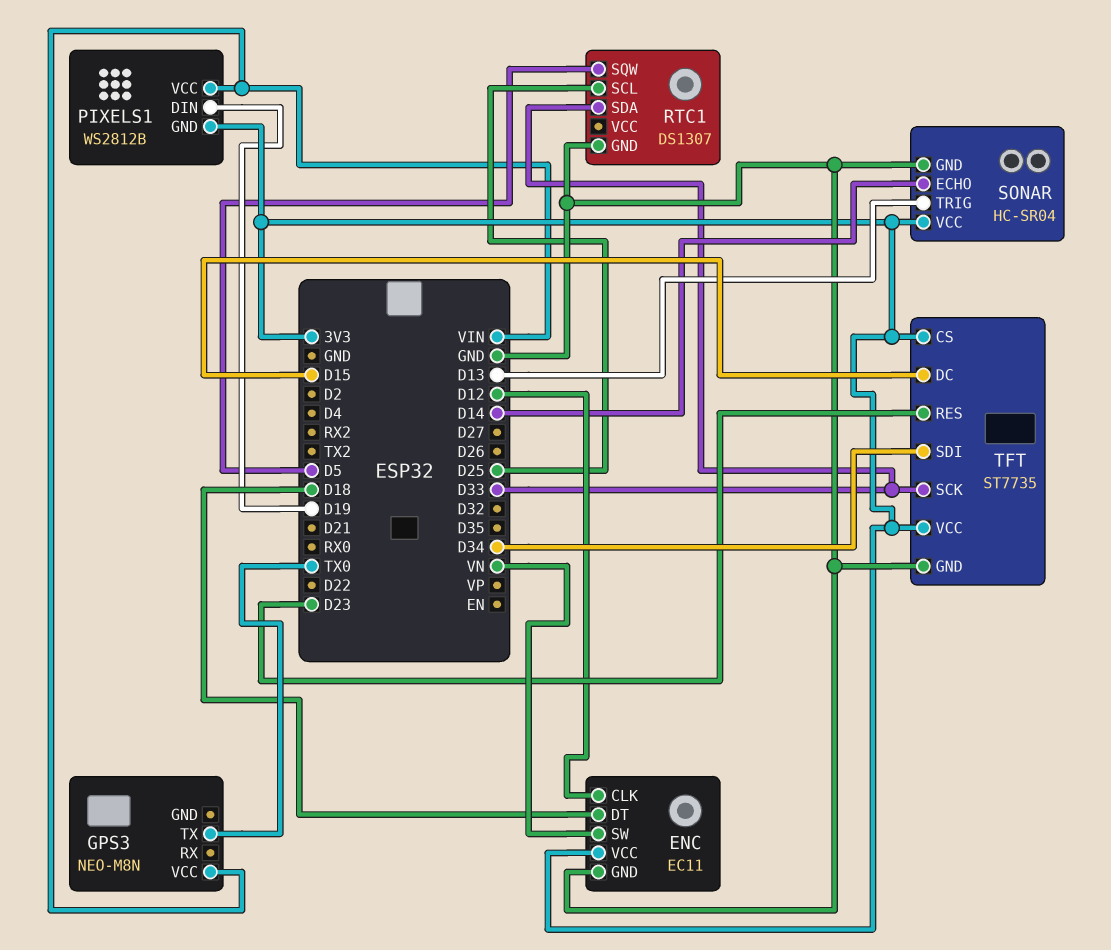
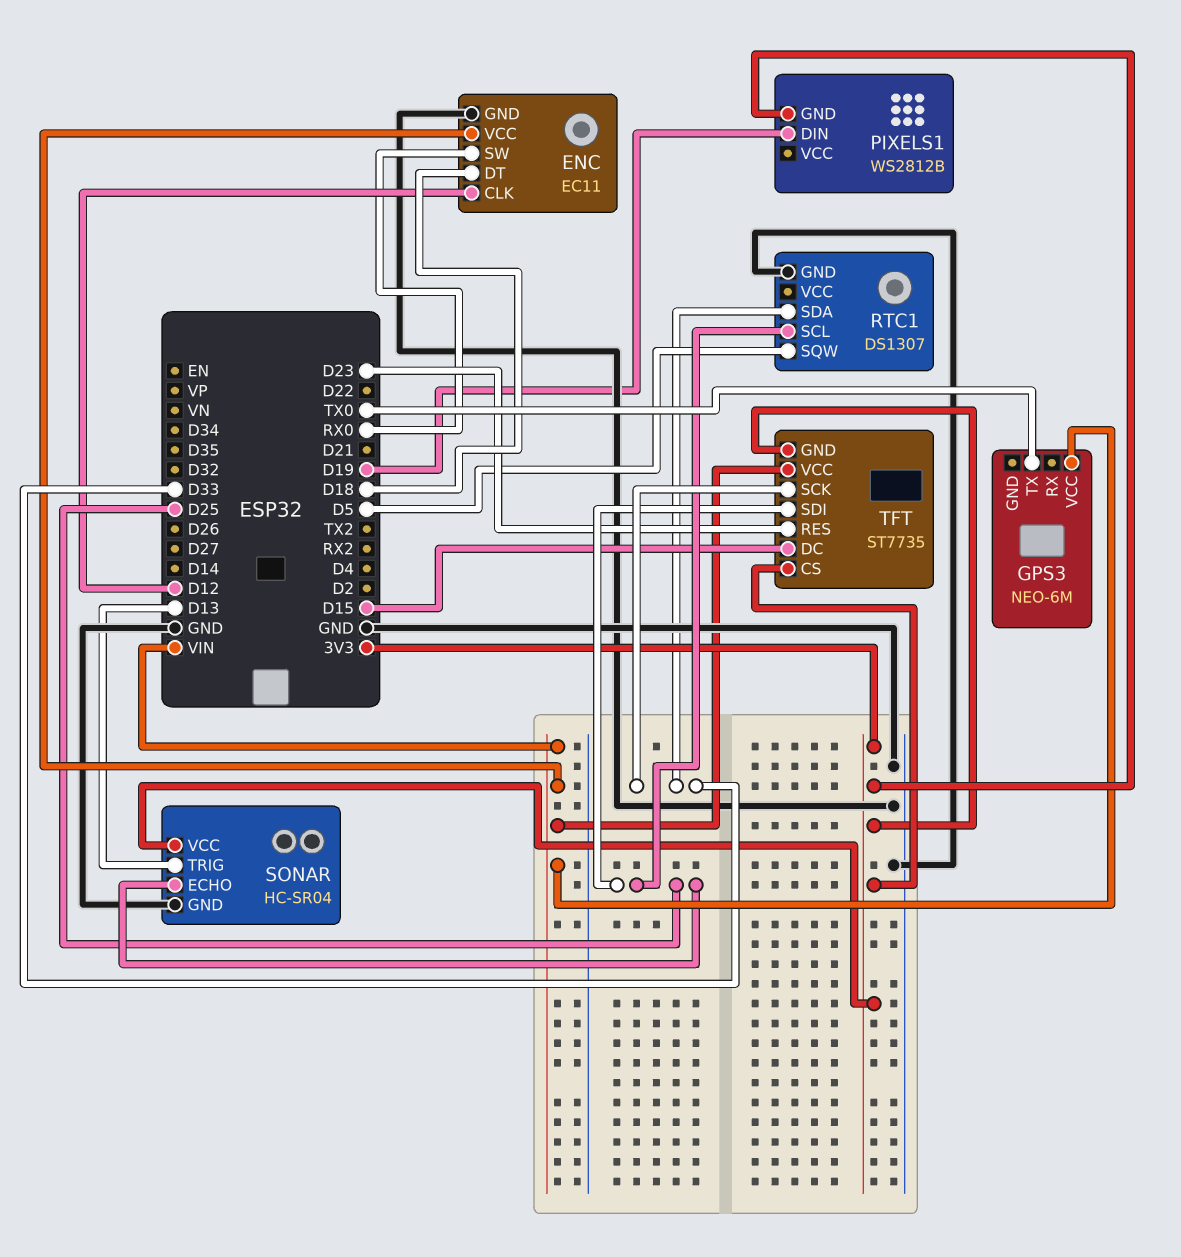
ENC pin SW: VN -> RX0
ENC pin VCC: 3V3 -> VIN
GPS3: NEO-M8N -> NEO-6M
PIXELS1 pin VCC: VIN -> none
SONAR pin ECHO: D14 -> D25
TFT pin GND: GND -> 3V3
TFT pin SDI: D34 -> D25
TFT pin VCC: 3V3 -> VIN

